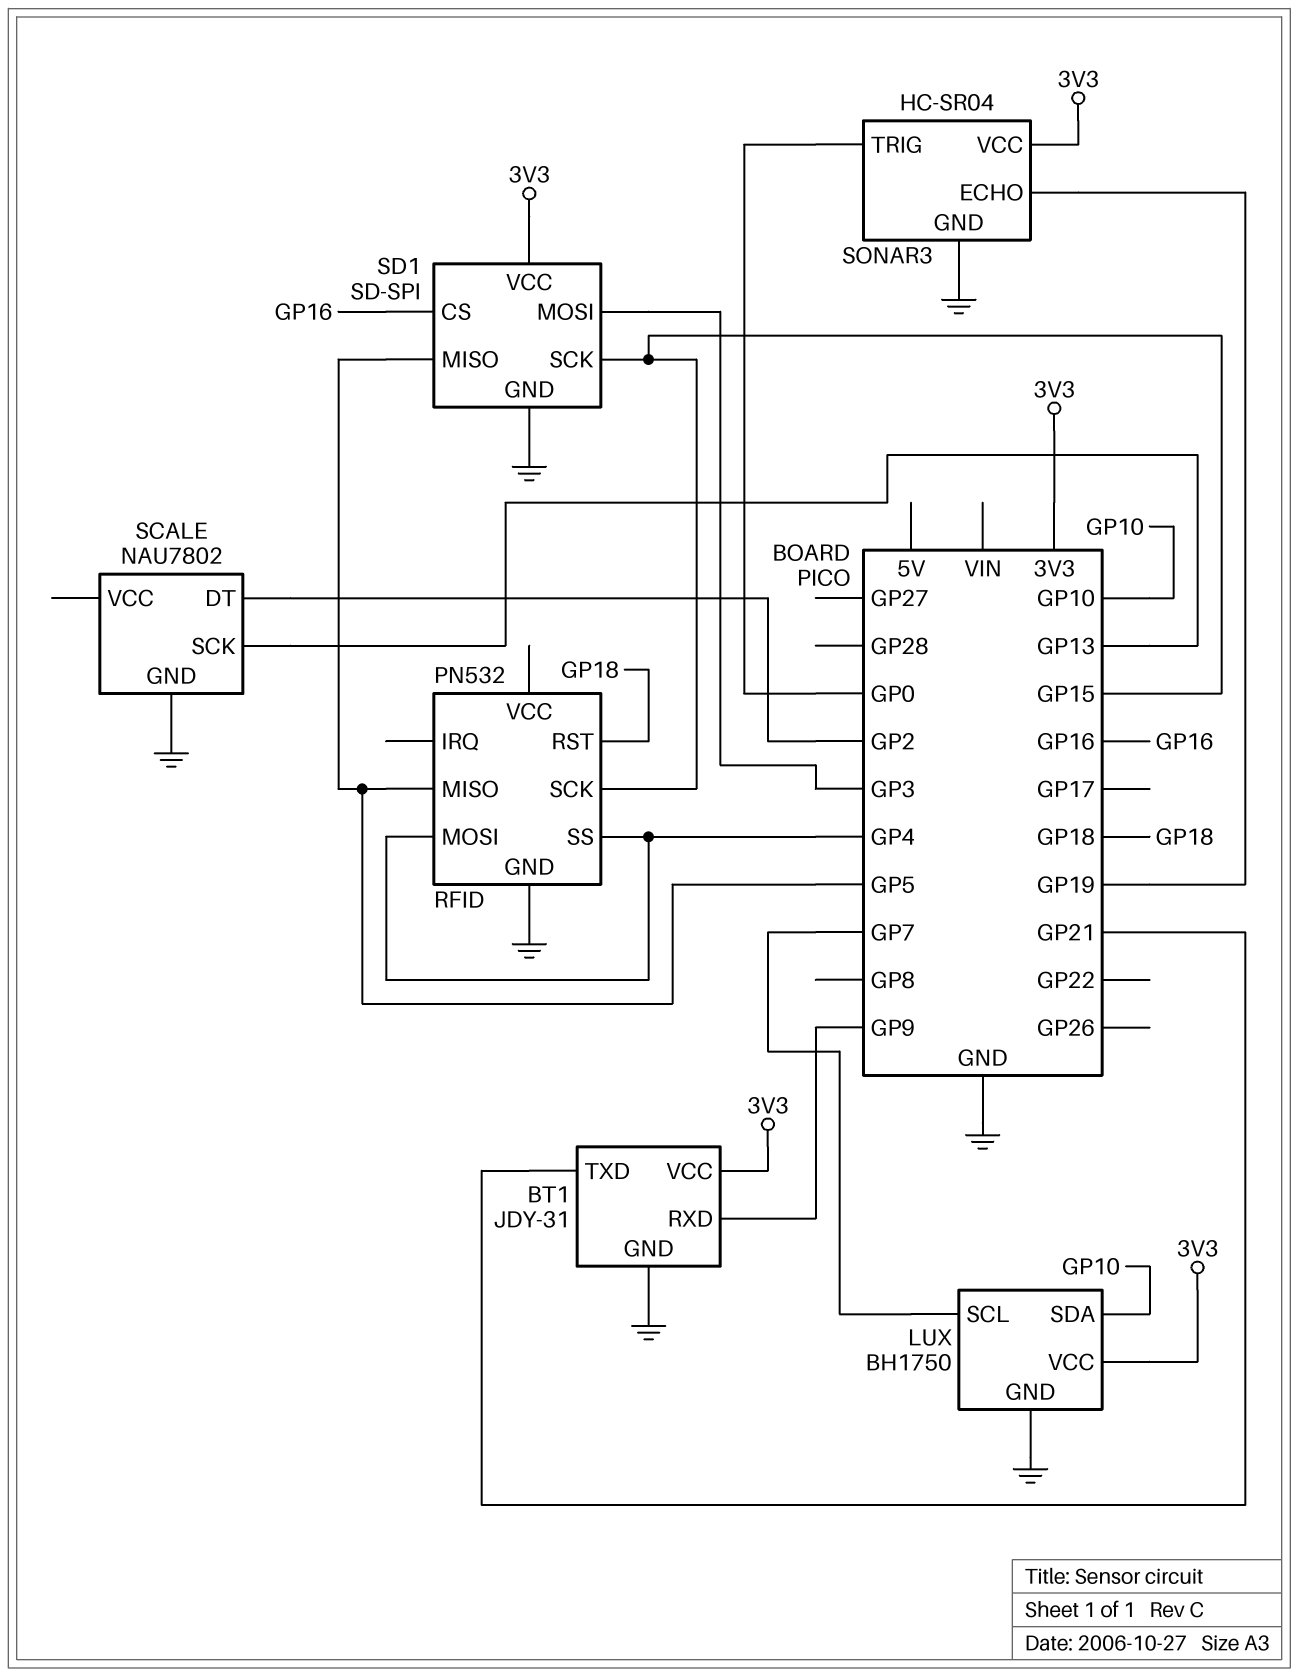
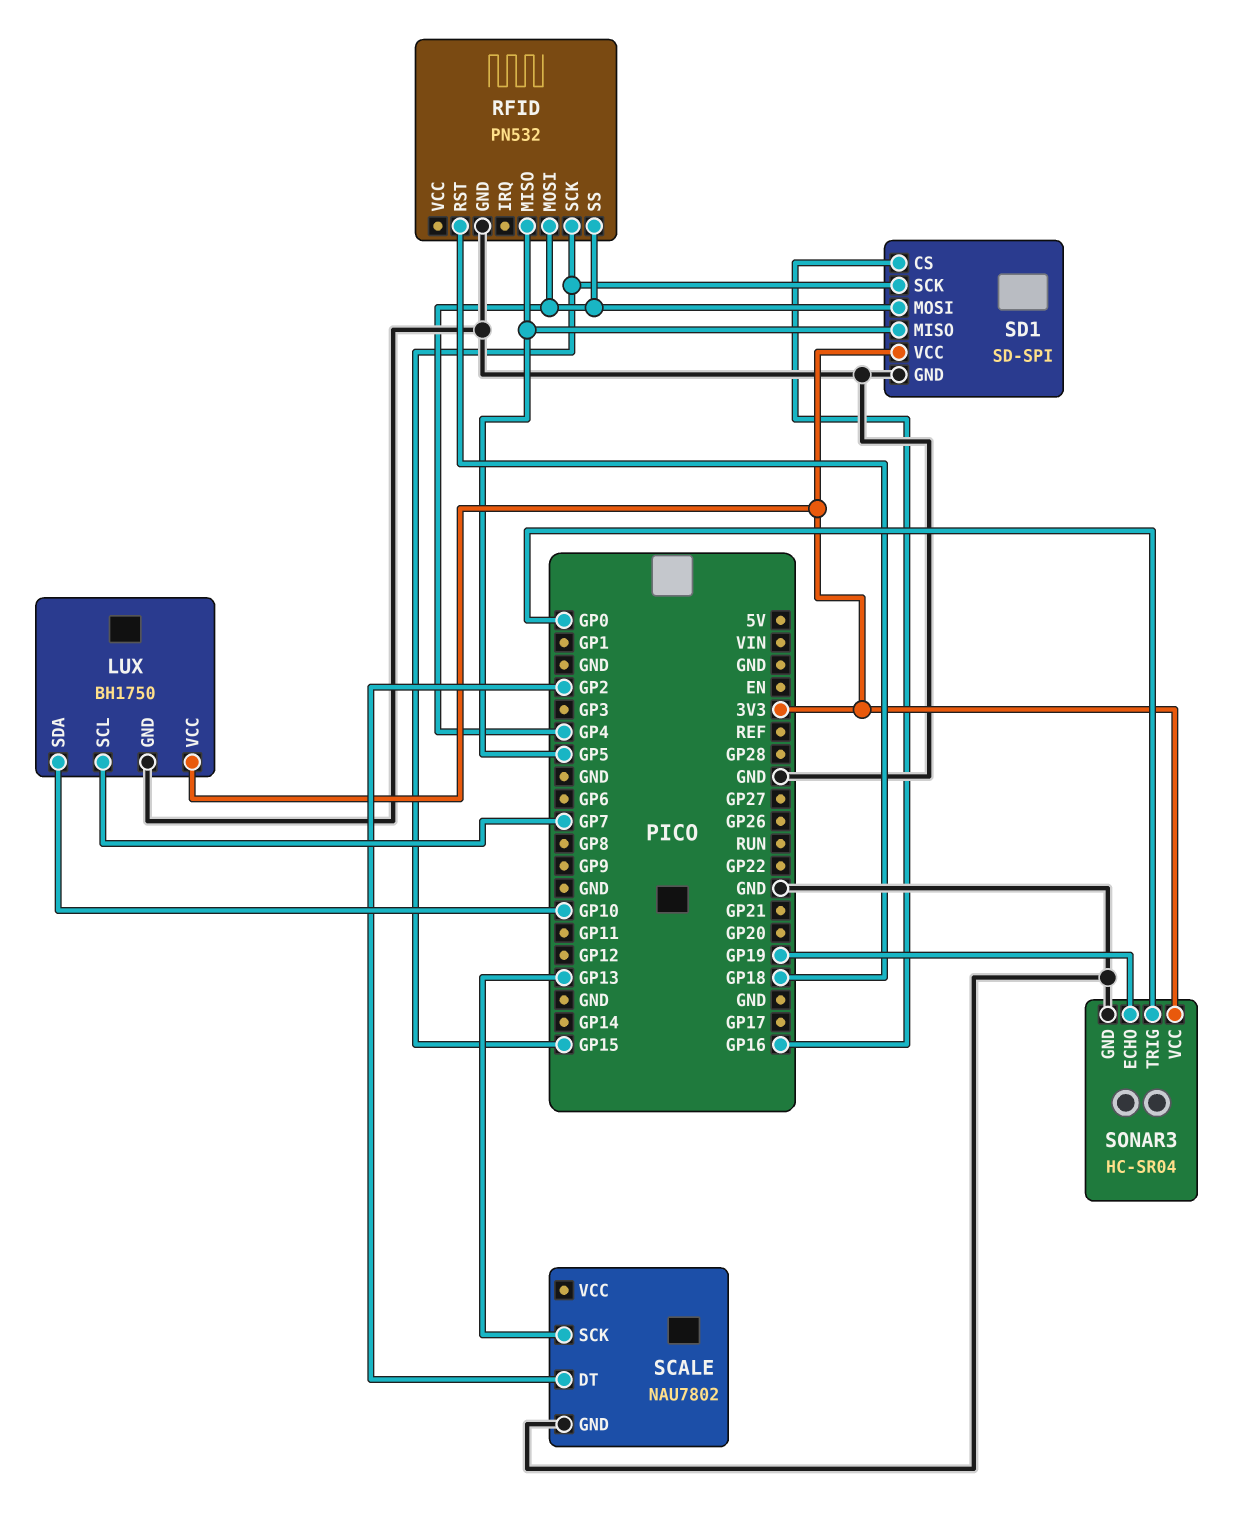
BT1: JDY-31 -> none
BT1 pin GND: GND -> none
BT1 pin RXD: GP9 -> none
BT1 pin TXD: GP21 -> none
BT1 pin VCC: 3V3 -> none
SD1 pin MOSI: GP3 -> GP4

